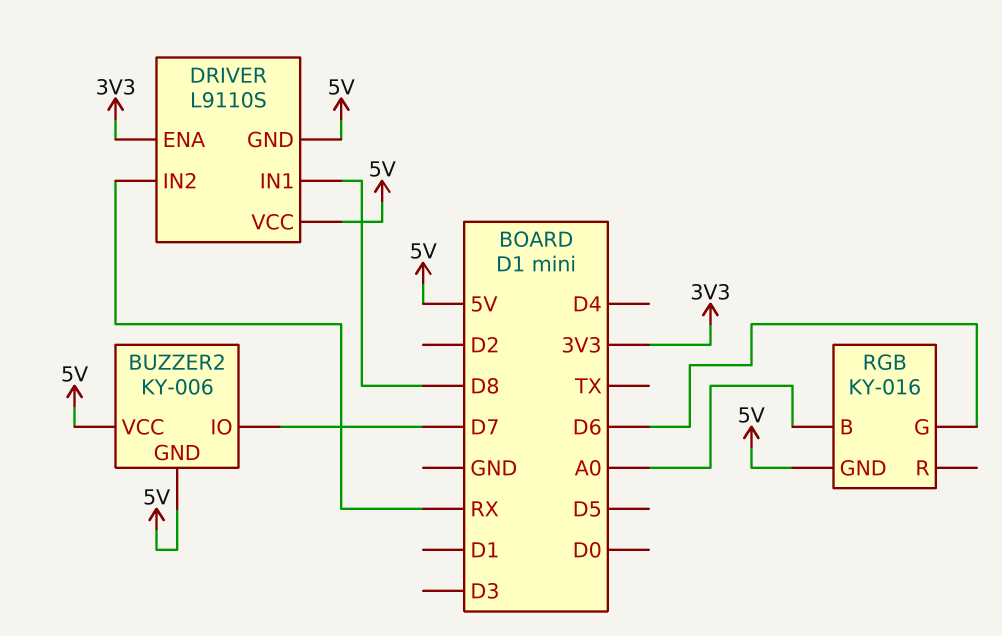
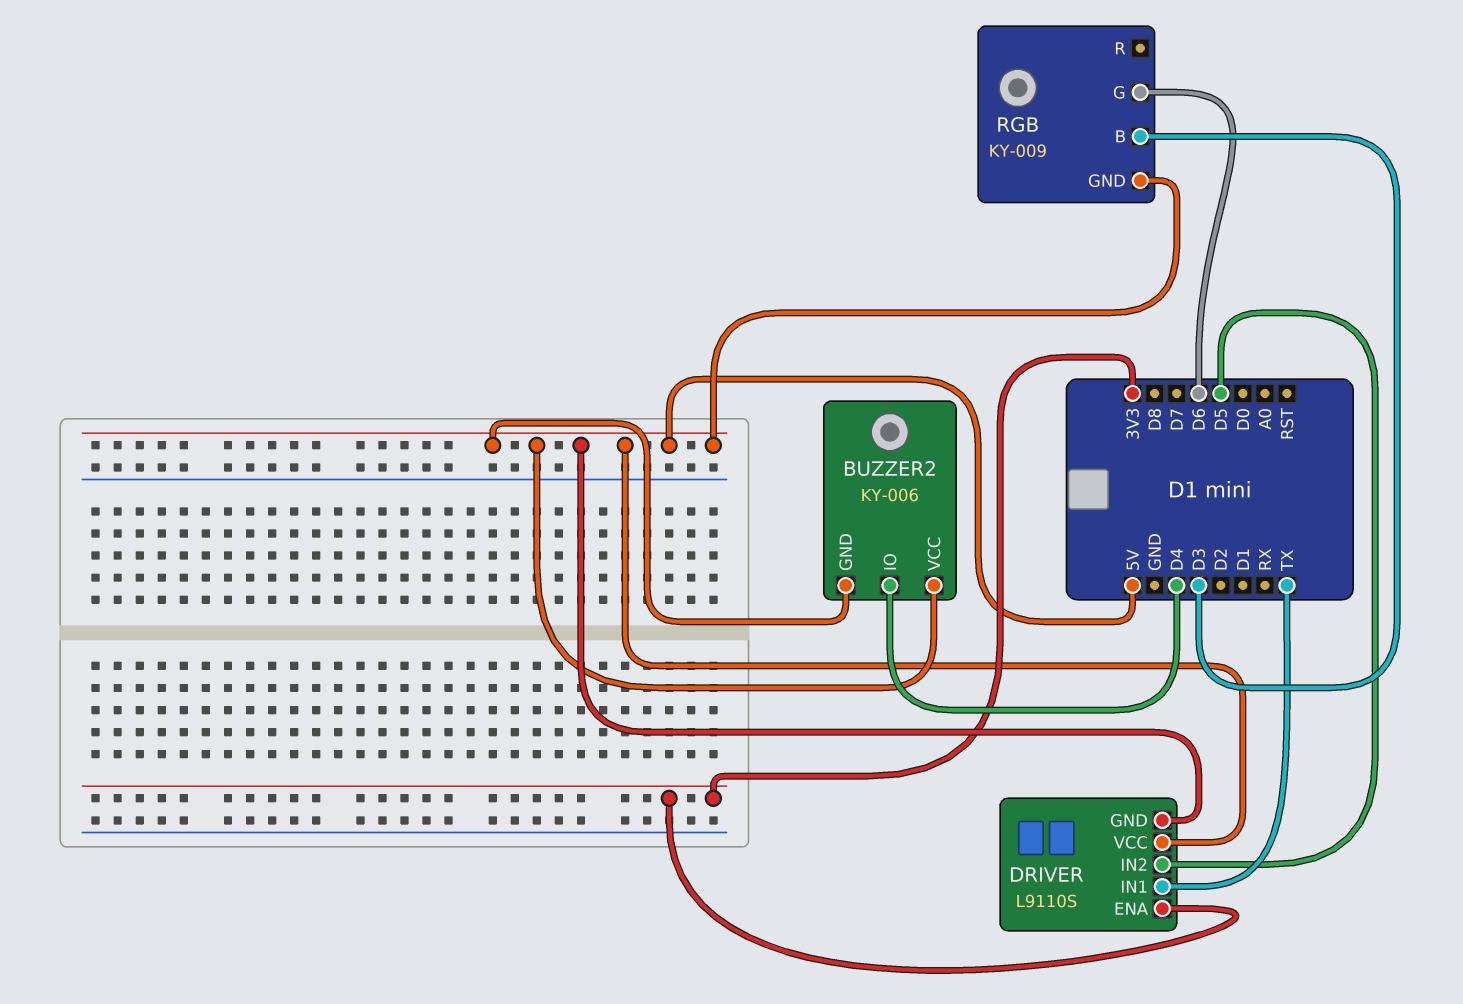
BUZZER2 pin IO: D7 -> D4
DRIVER pin IN1: D8 -> TX
DRIVER pin IN2: RX -> D5
RGB: KY-016 -> KY-009
RGB pin B: A0 -> D3

